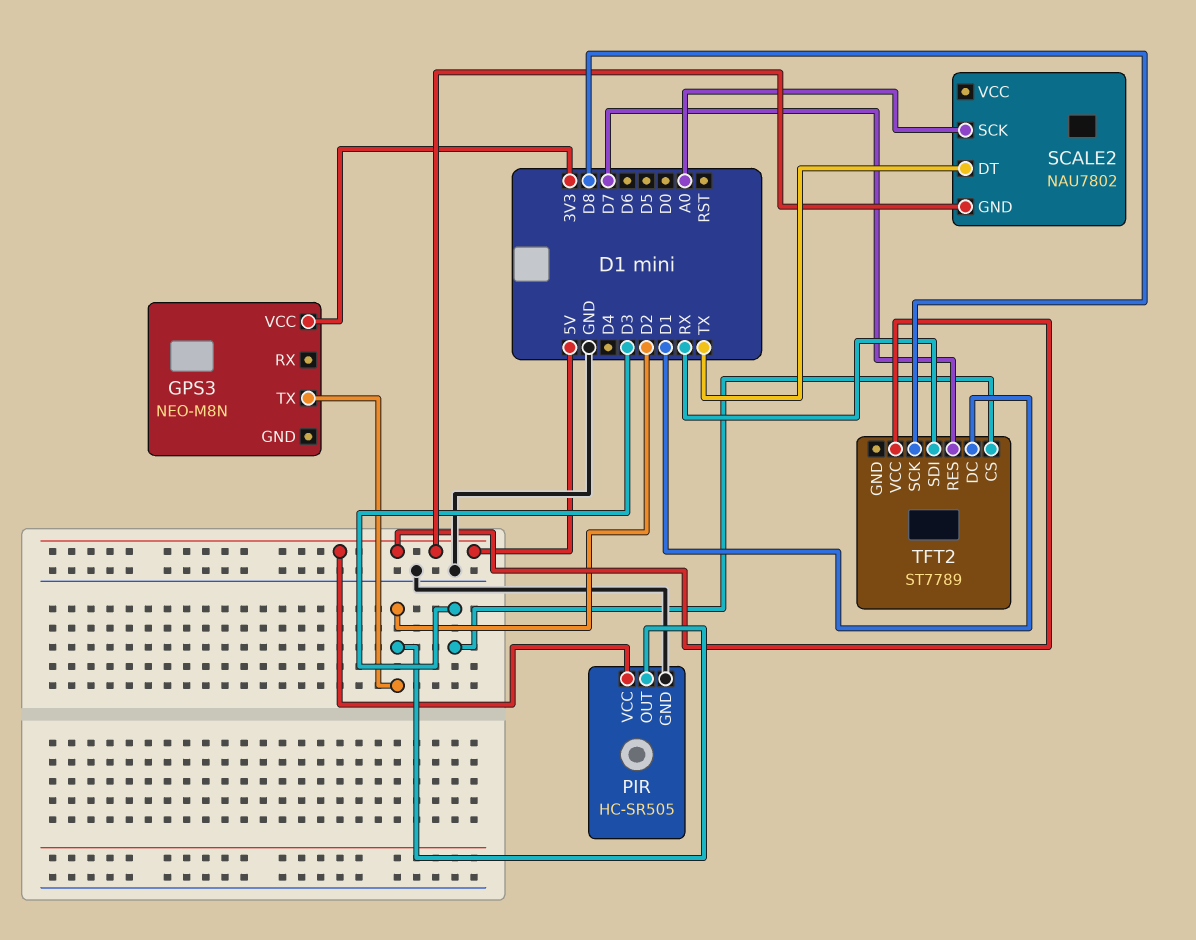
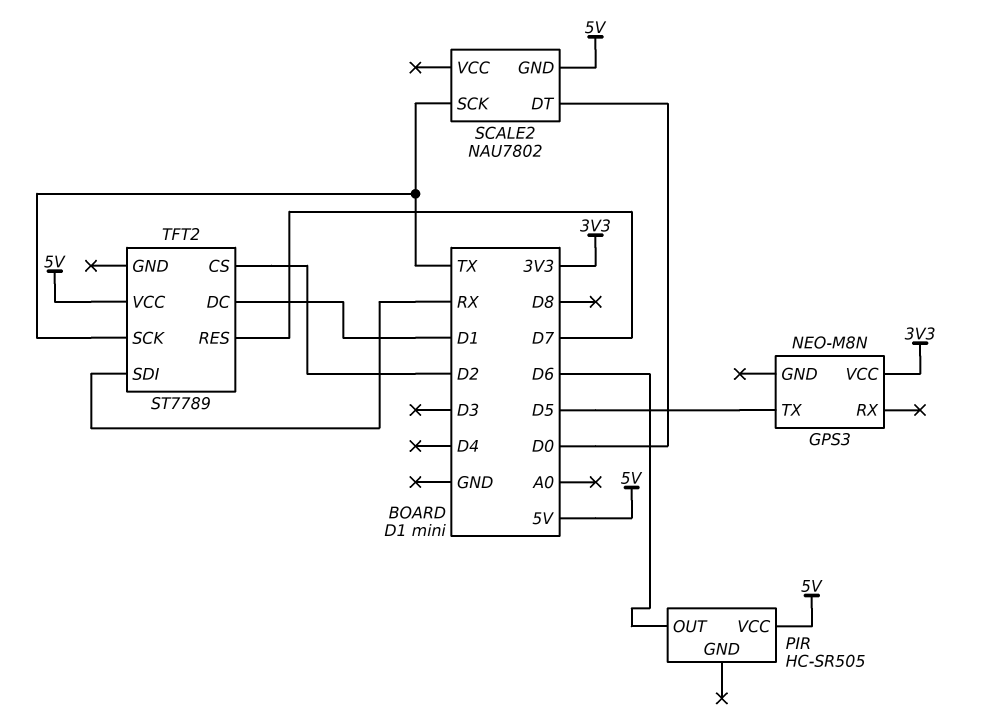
GPS3 pin TX: D2 -> D5
PIR pin GND: GND -> none
PIR pin OUT: D2 -> D6
SCALE2 pin DT: TX -> D0
SCALE2 pin SCK: A0 -> TX
TFT2 pin CS: D3 -> D2
TFT2 pin SCK: D8 -> TX

